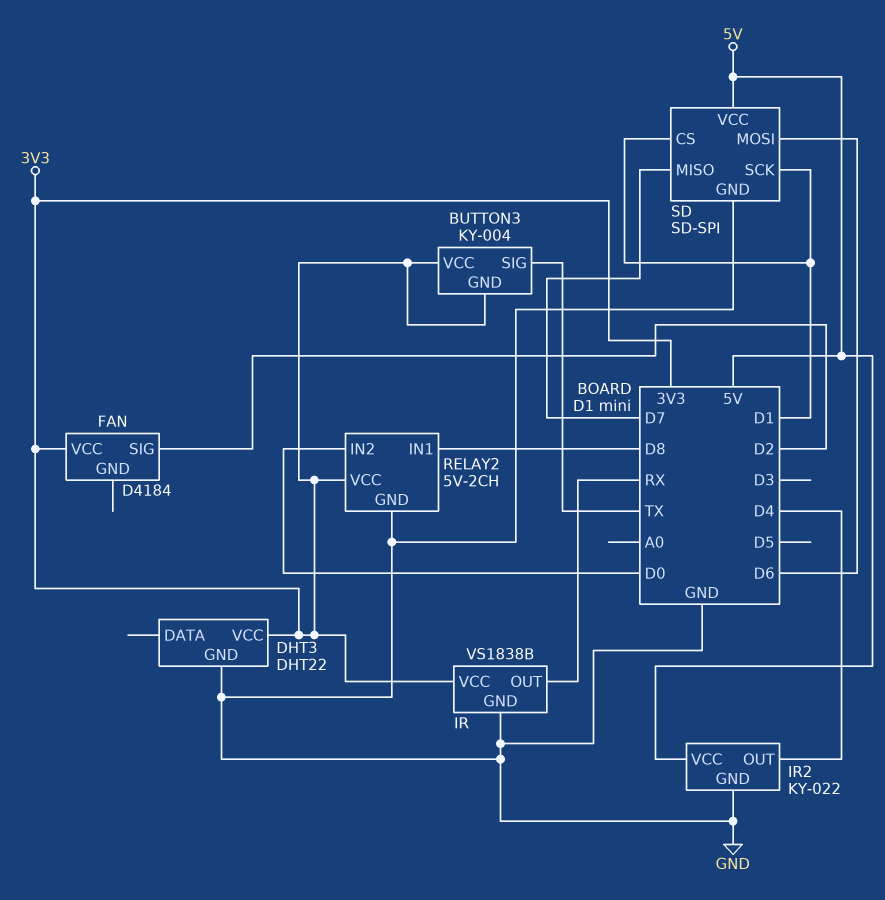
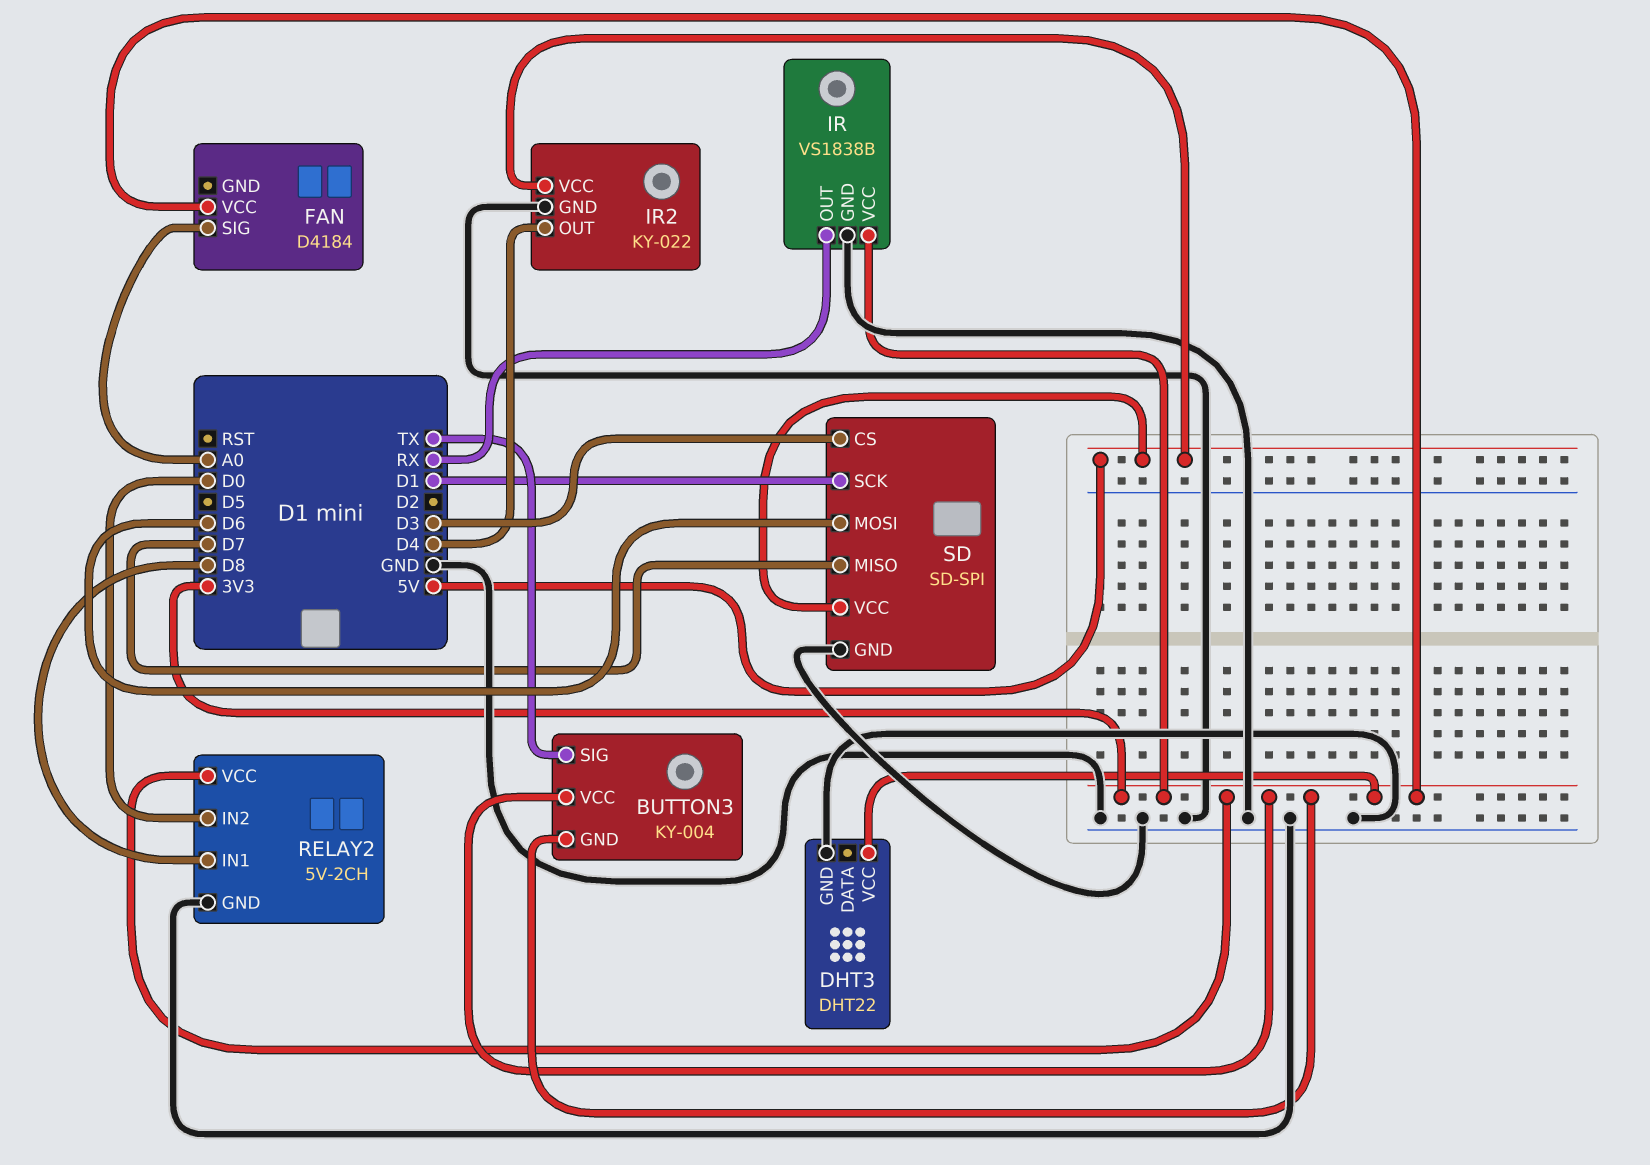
FAN pin SIG: D2 -> A0
SD pin CS: D1 -> D3

